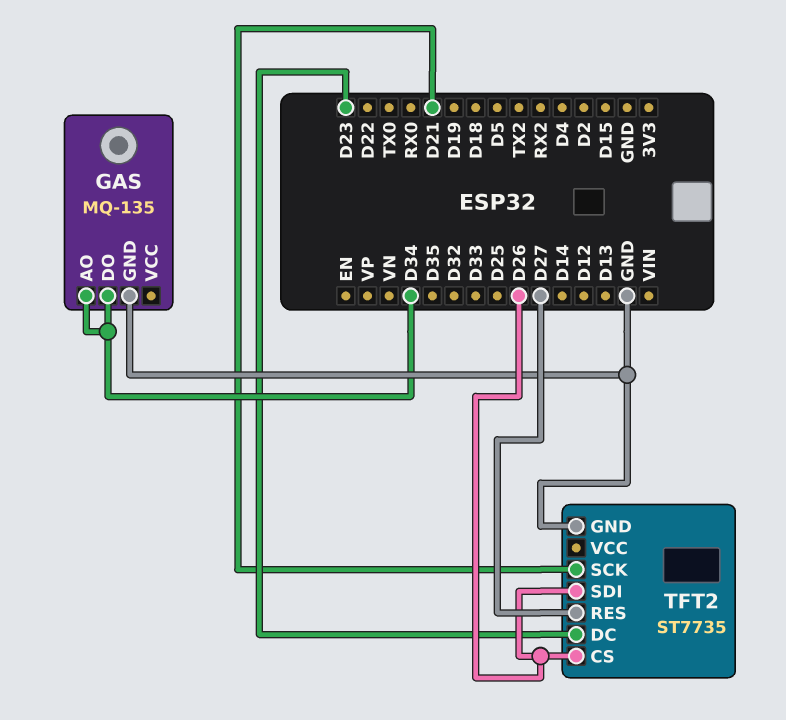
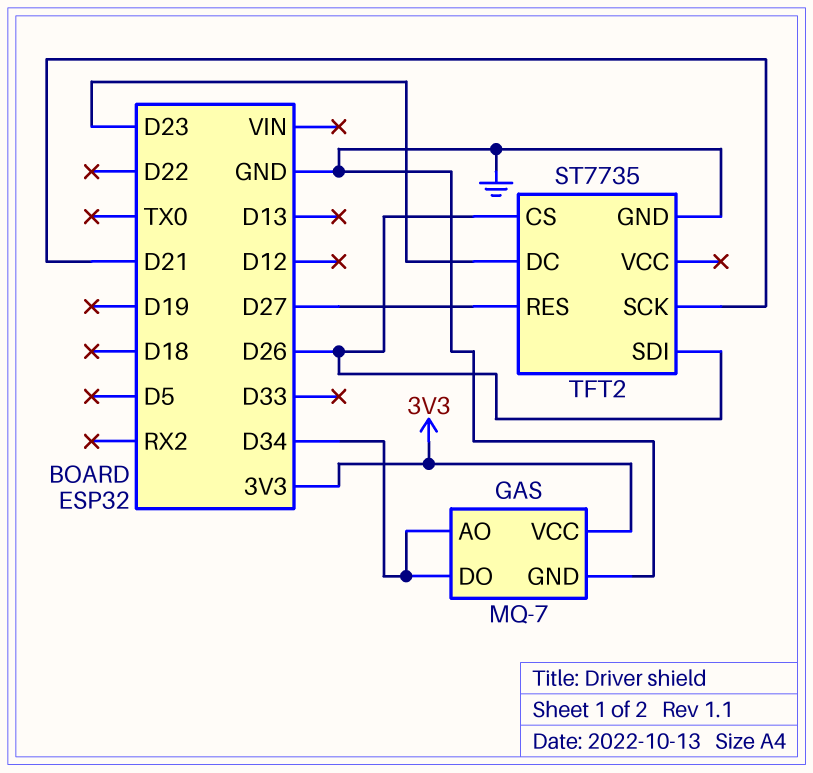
GAS: MQ-135 -> MQ-7
GAS pin VCC: none -> 3V3

